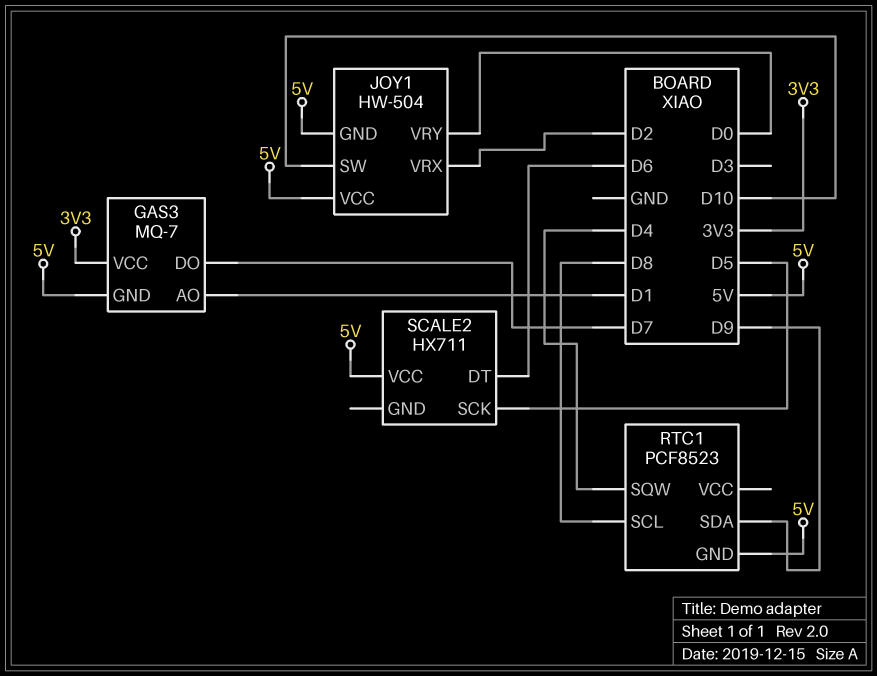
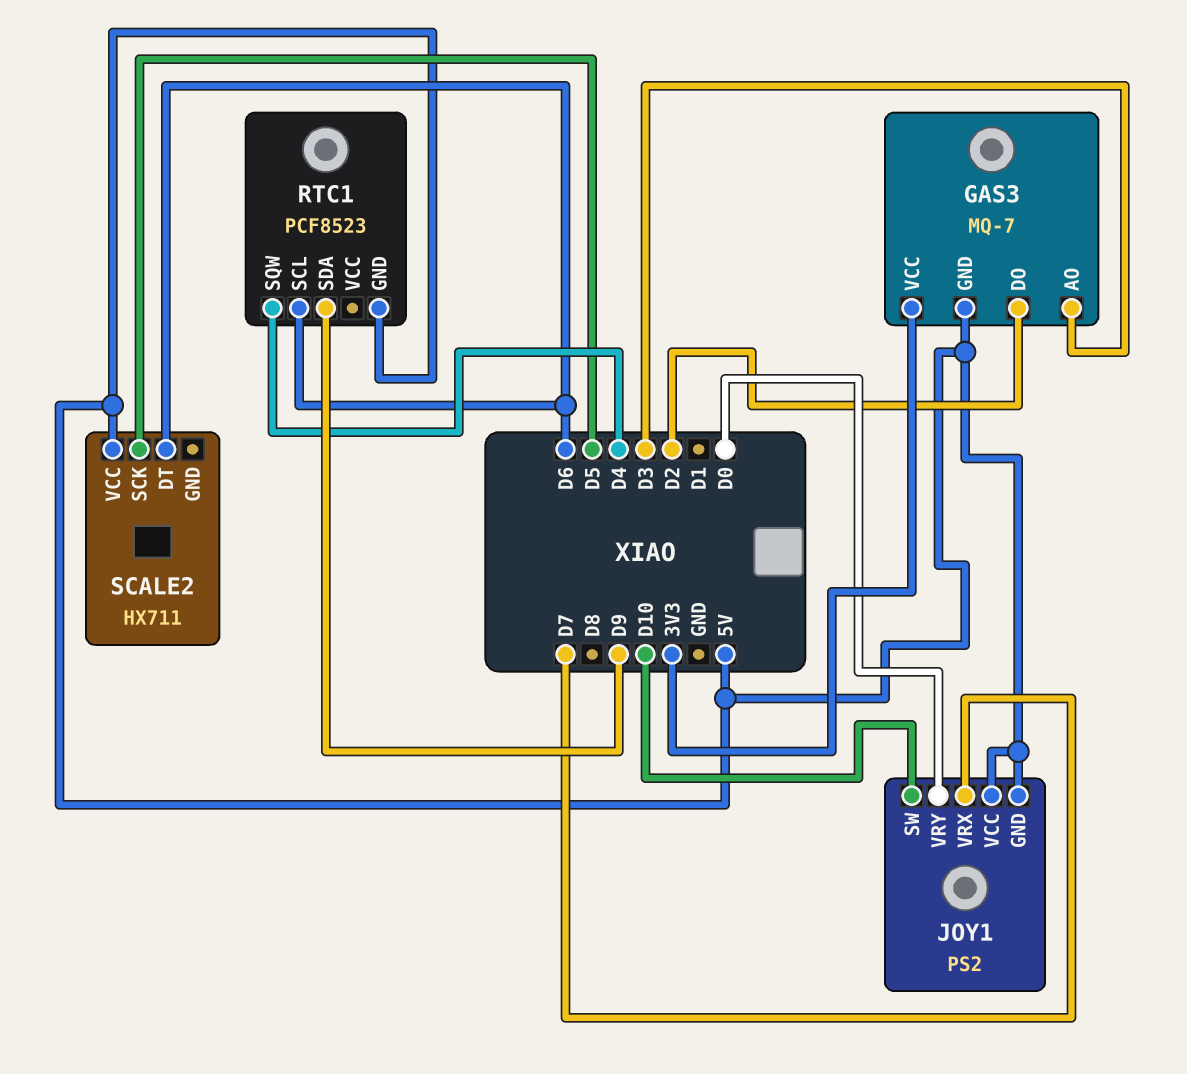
GAS3 pin AO: D1 -> D3
GAS3 pin DO: D7 -> D2
JOY1: HW-504 -> PS2
JOY1 pin VRX: D2 -> D7
RTC1 pin SCL: D8 -> D6

